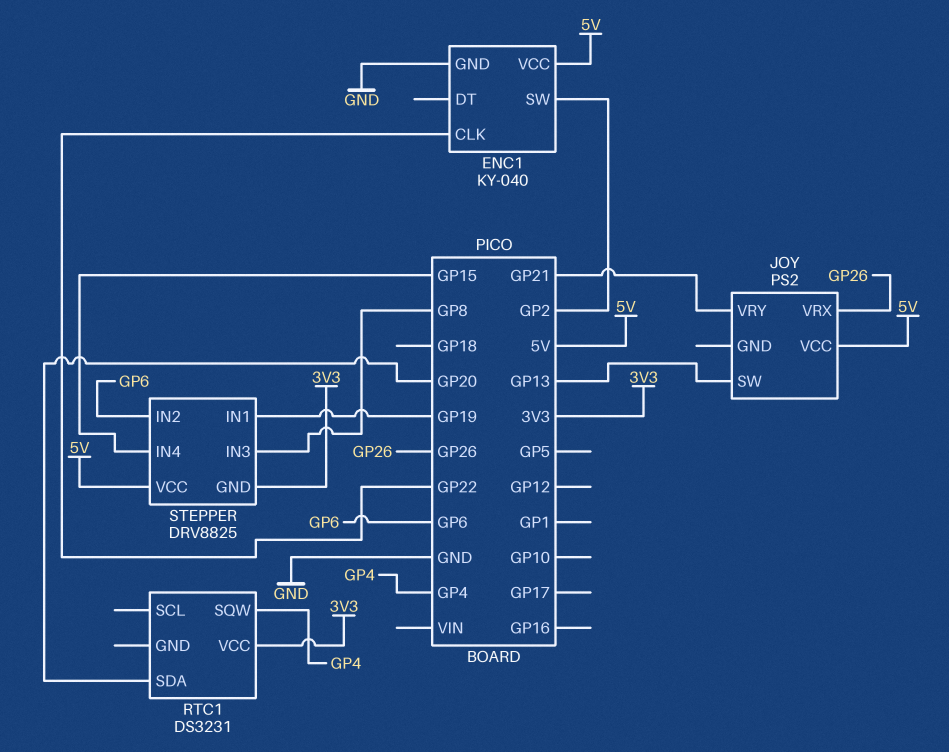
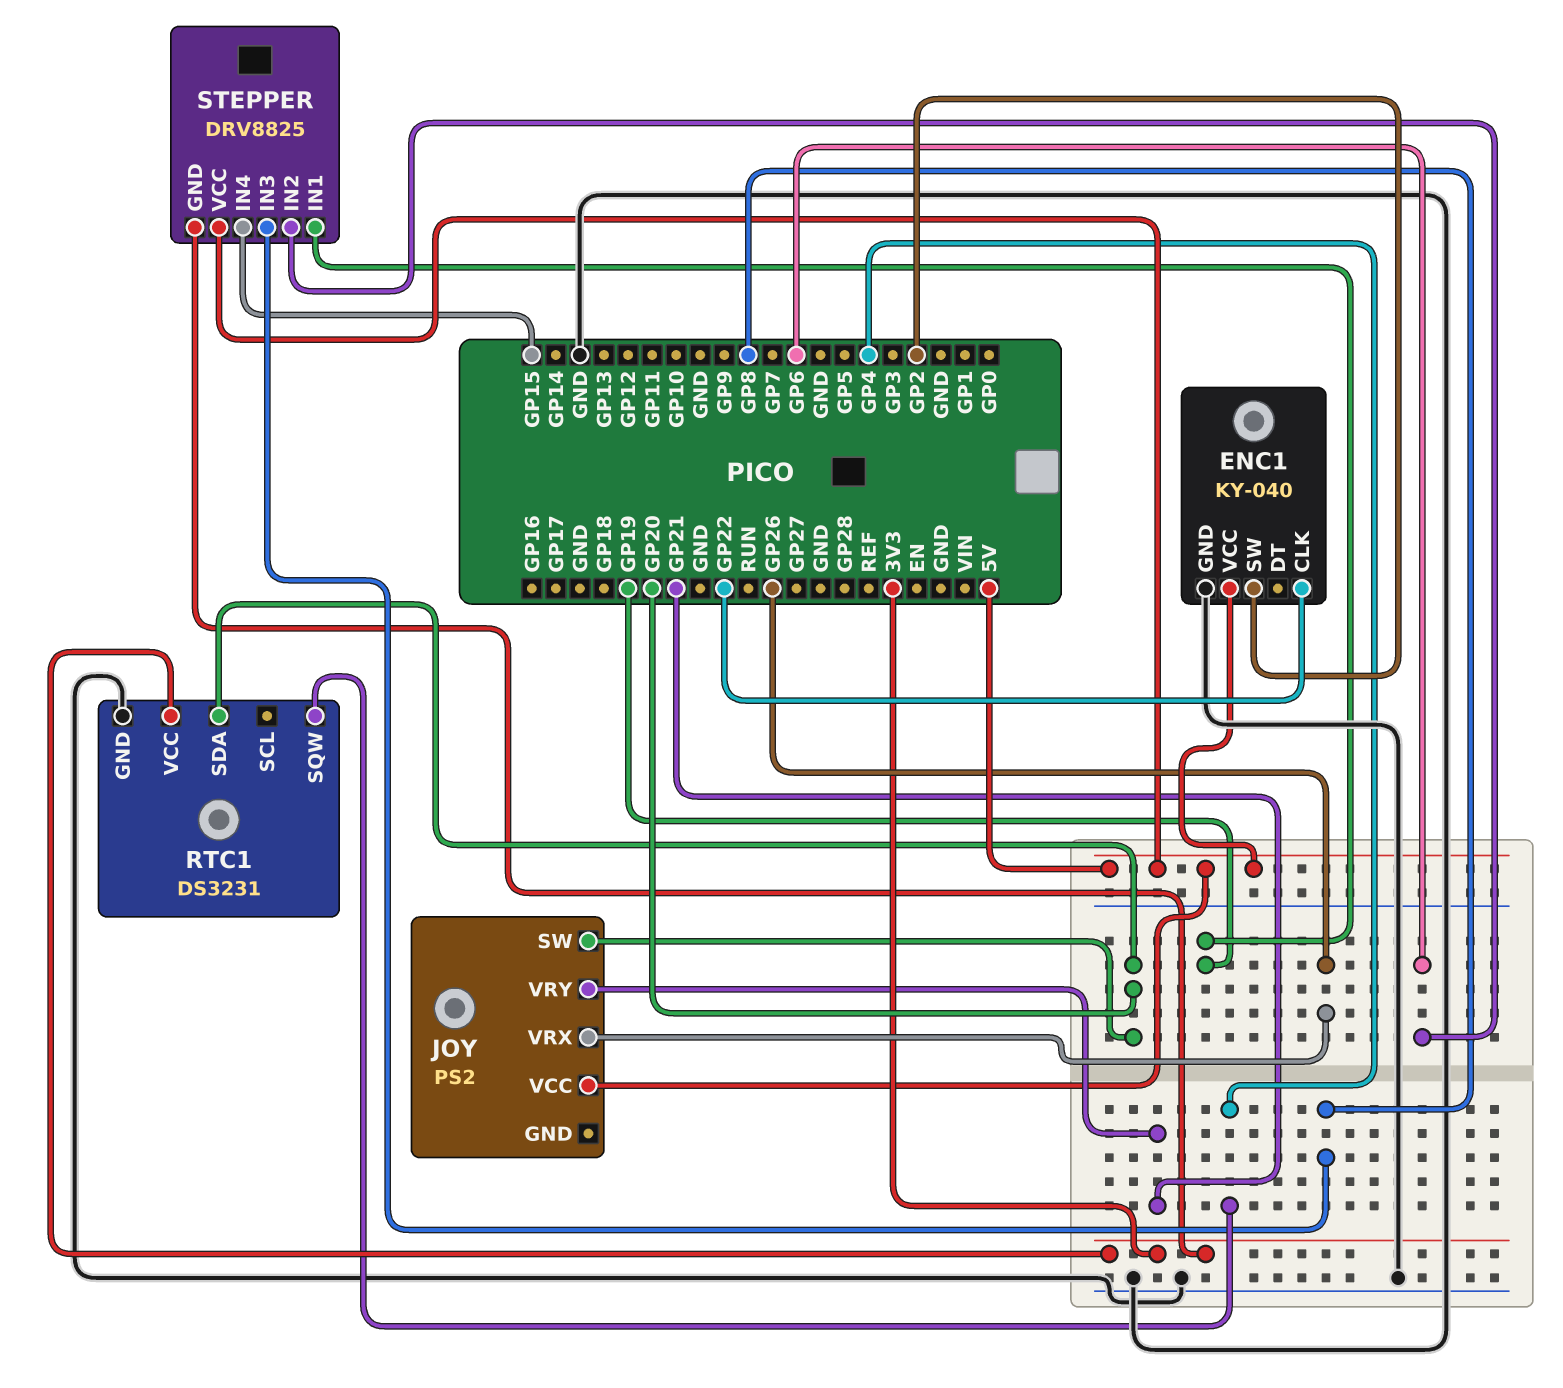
JOY pin SW: GP13 -> GP20
RTC1 pin GND: none -> GND

